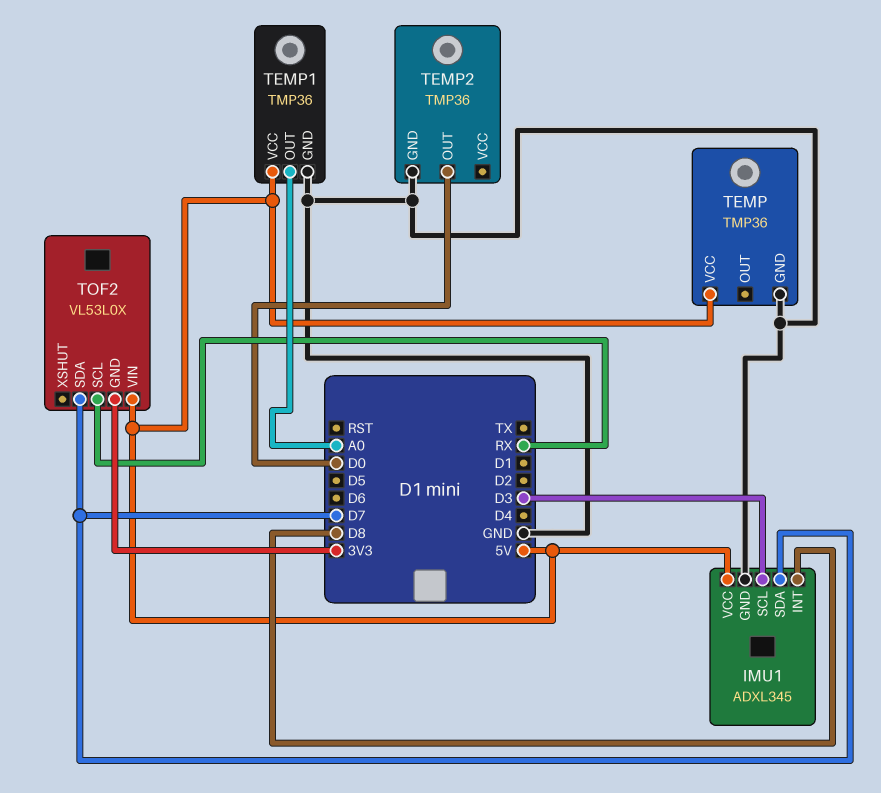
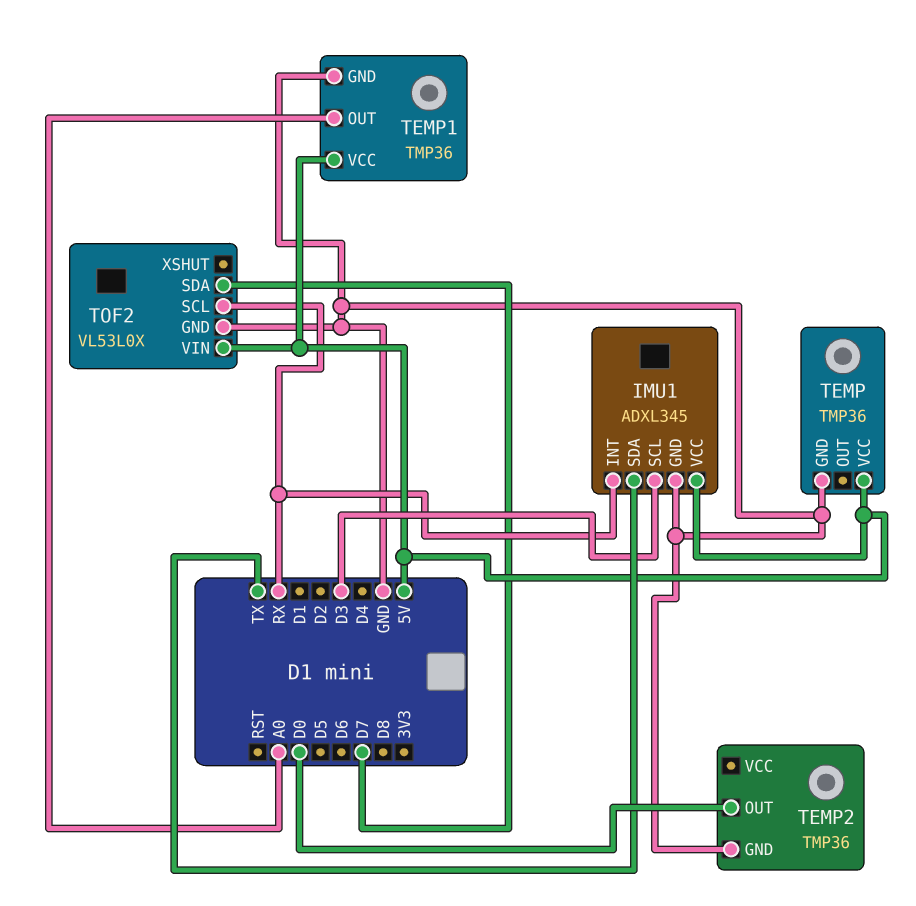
IMU1 pin INT: D8 -> RX
IMU1 pin SDA: D7 -> TX
TOF2 pin GND: 3V3 -> GND

